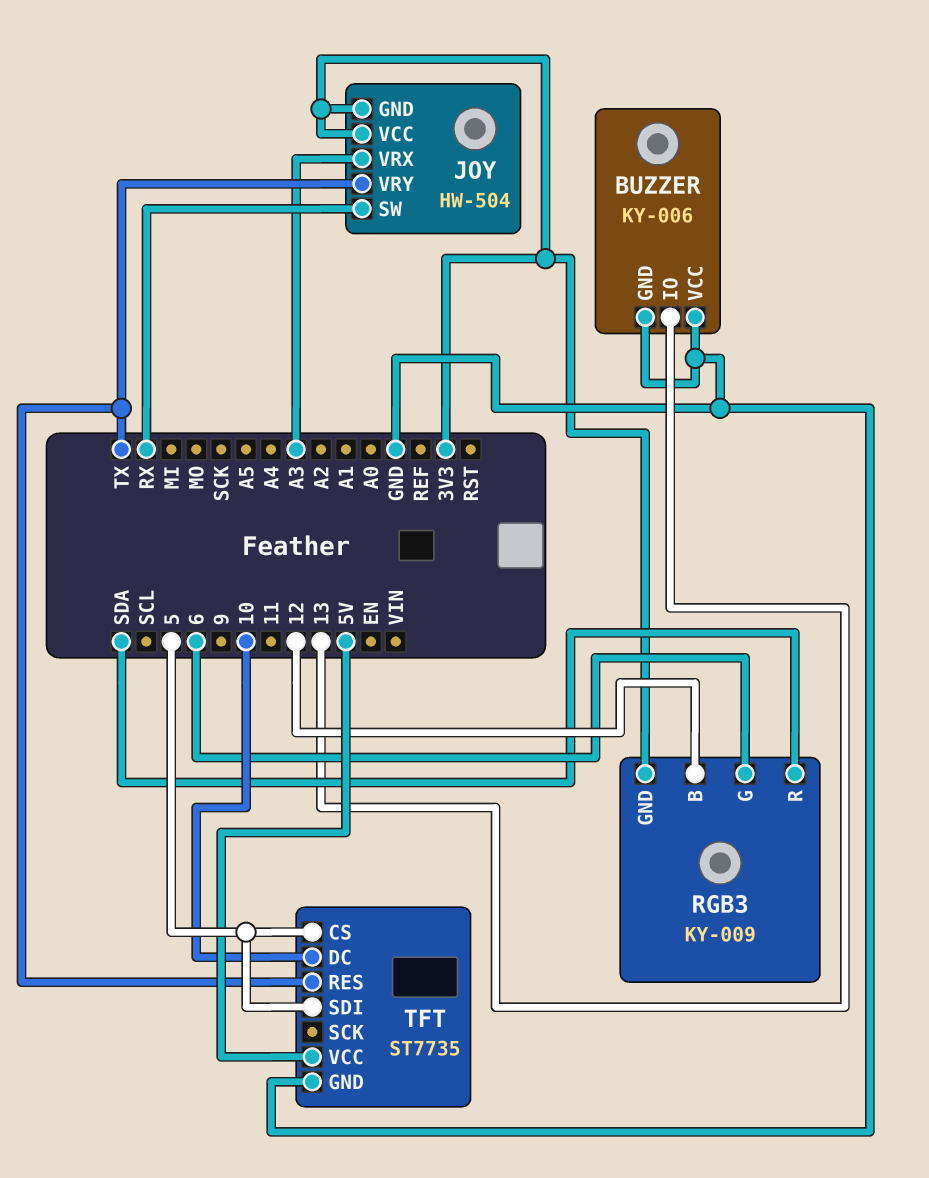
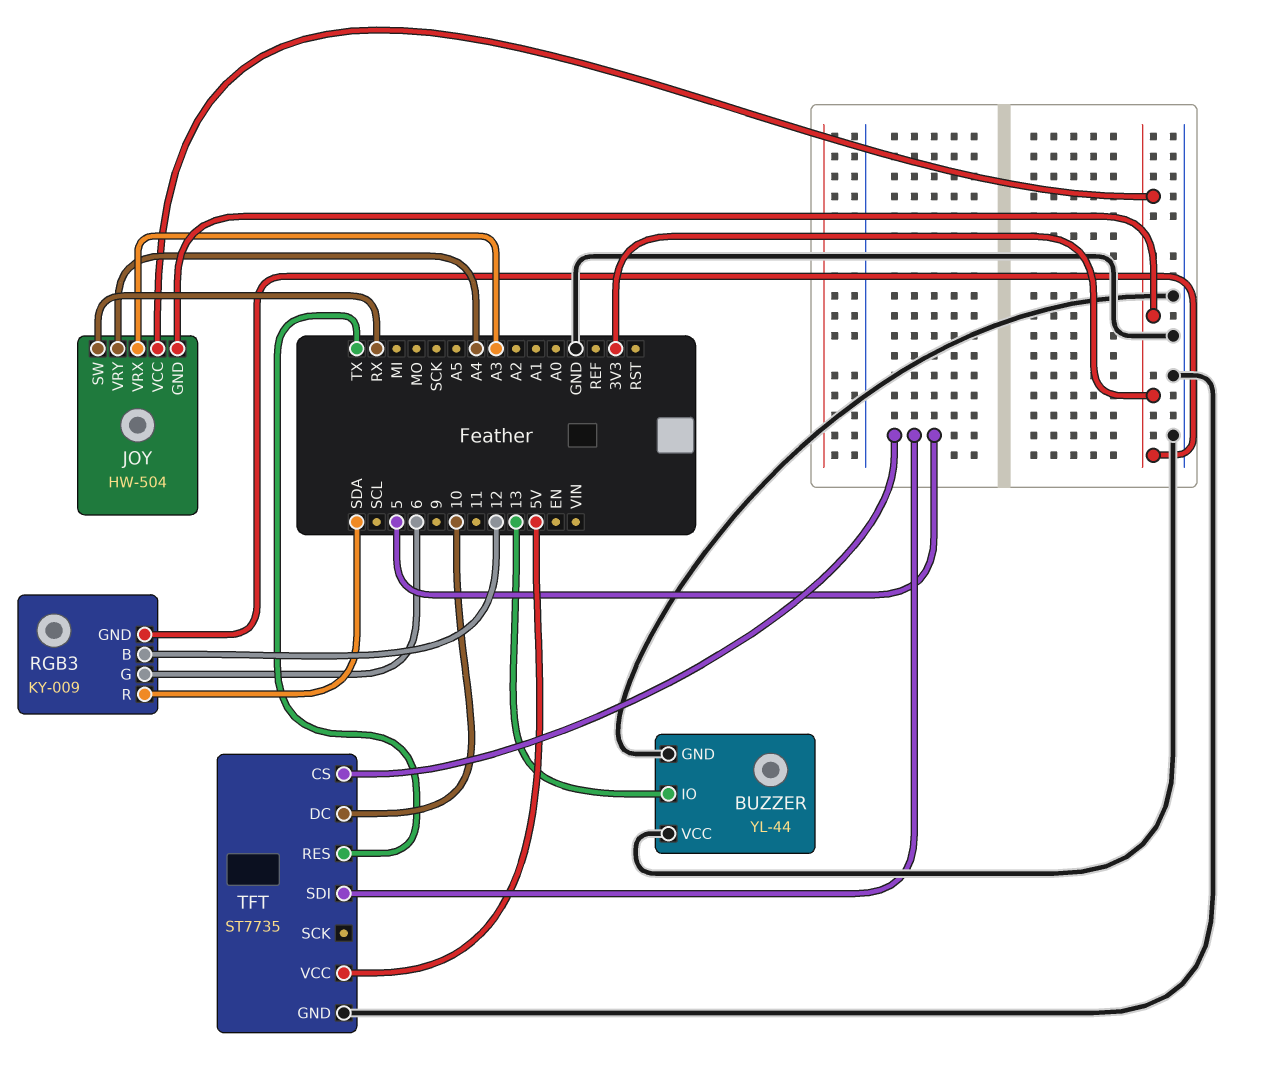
BUZZER: KY-006 -> YL-44
JOY pin VRY: TX -> A4

